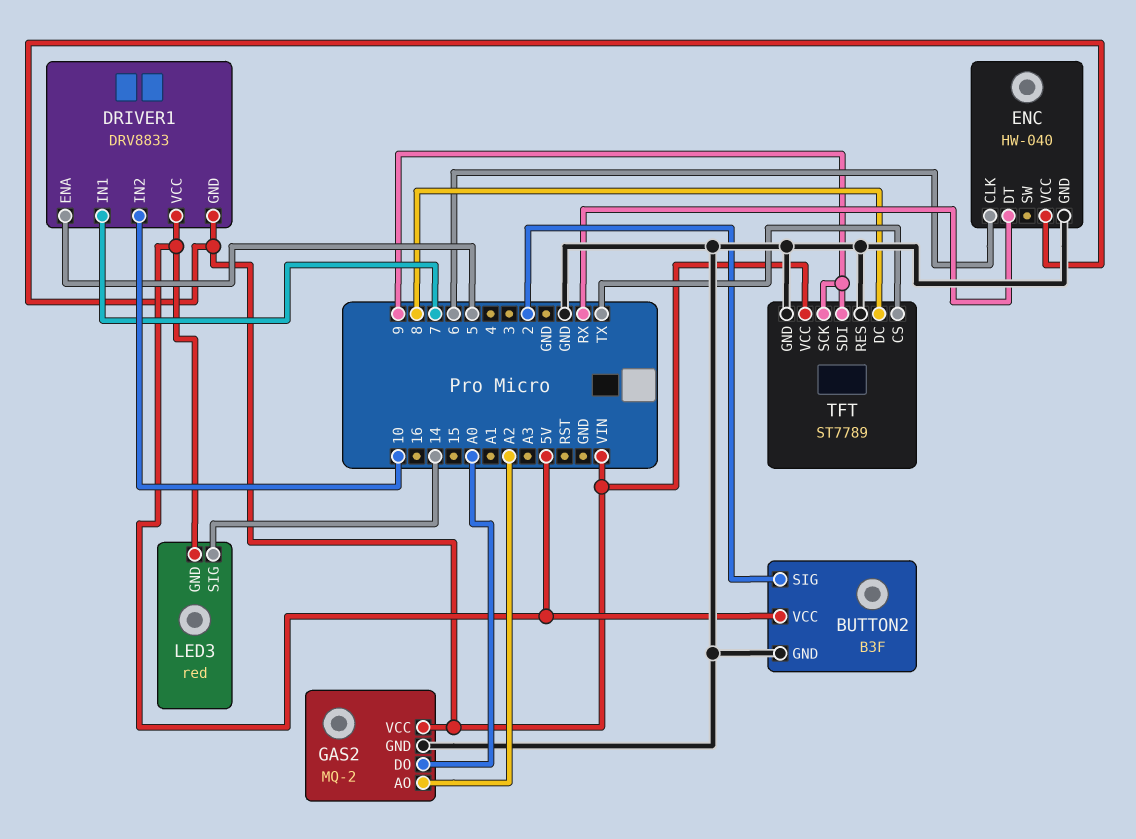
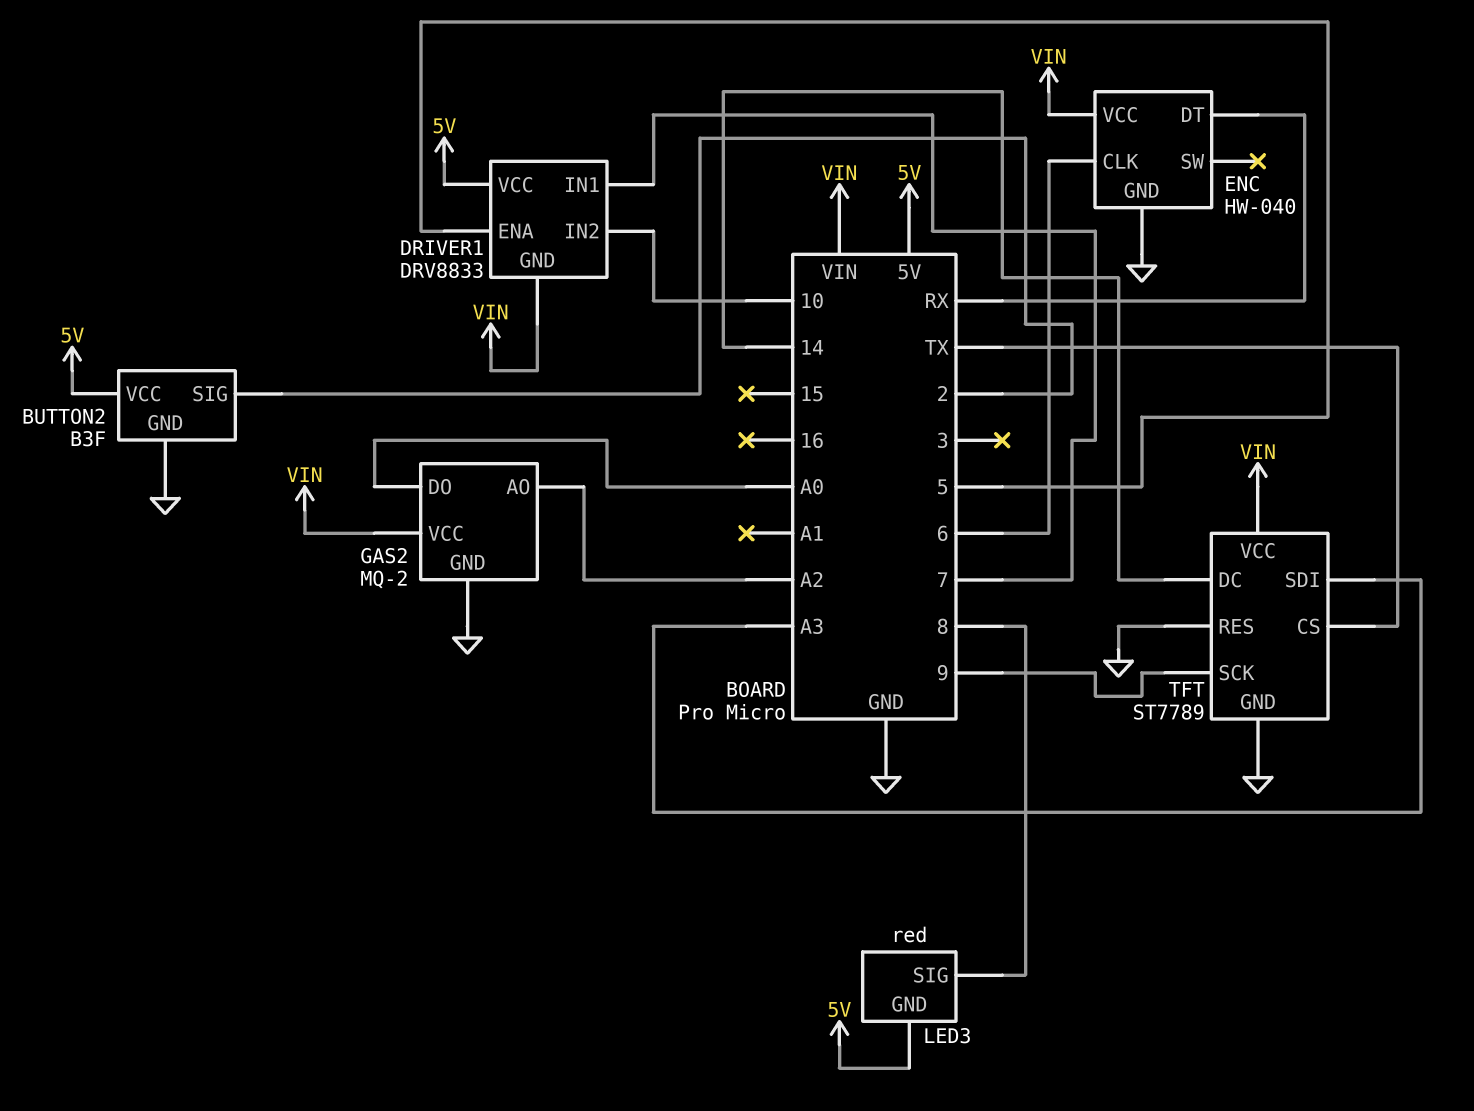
LED3 pin SIG: 14 -> 8
TFT pin DC: 8 -> 14
TFT pin SDI: 9 -> A3

